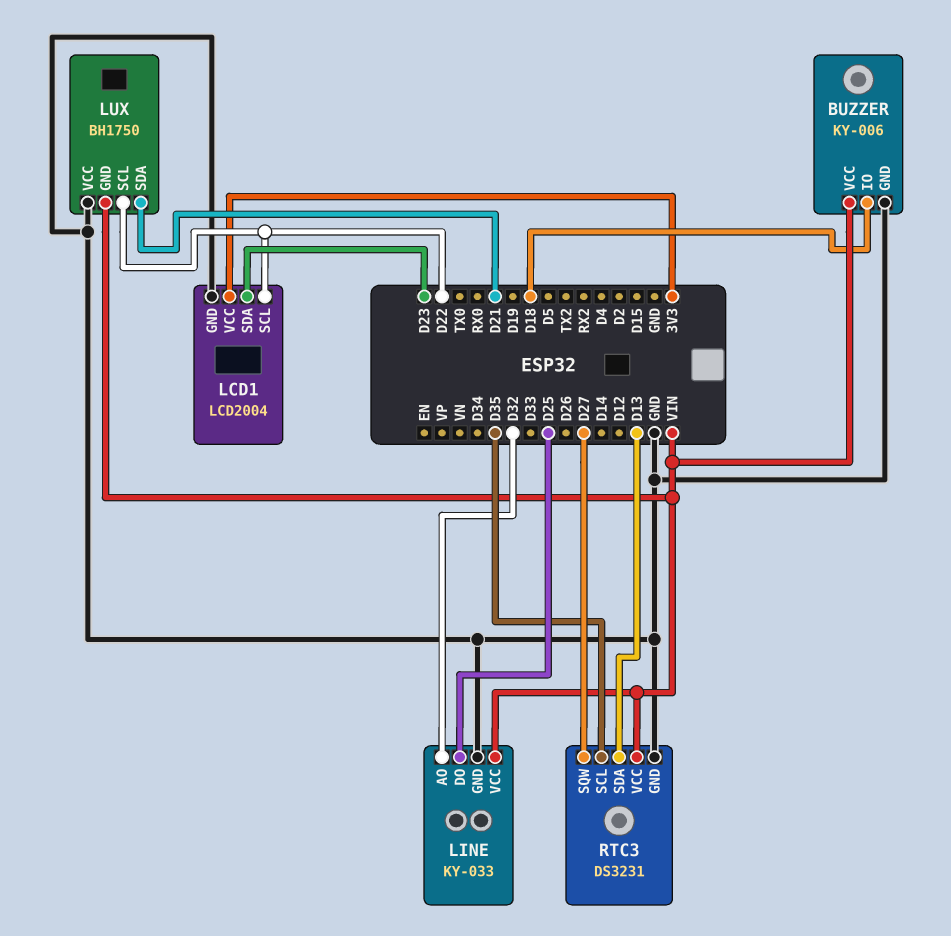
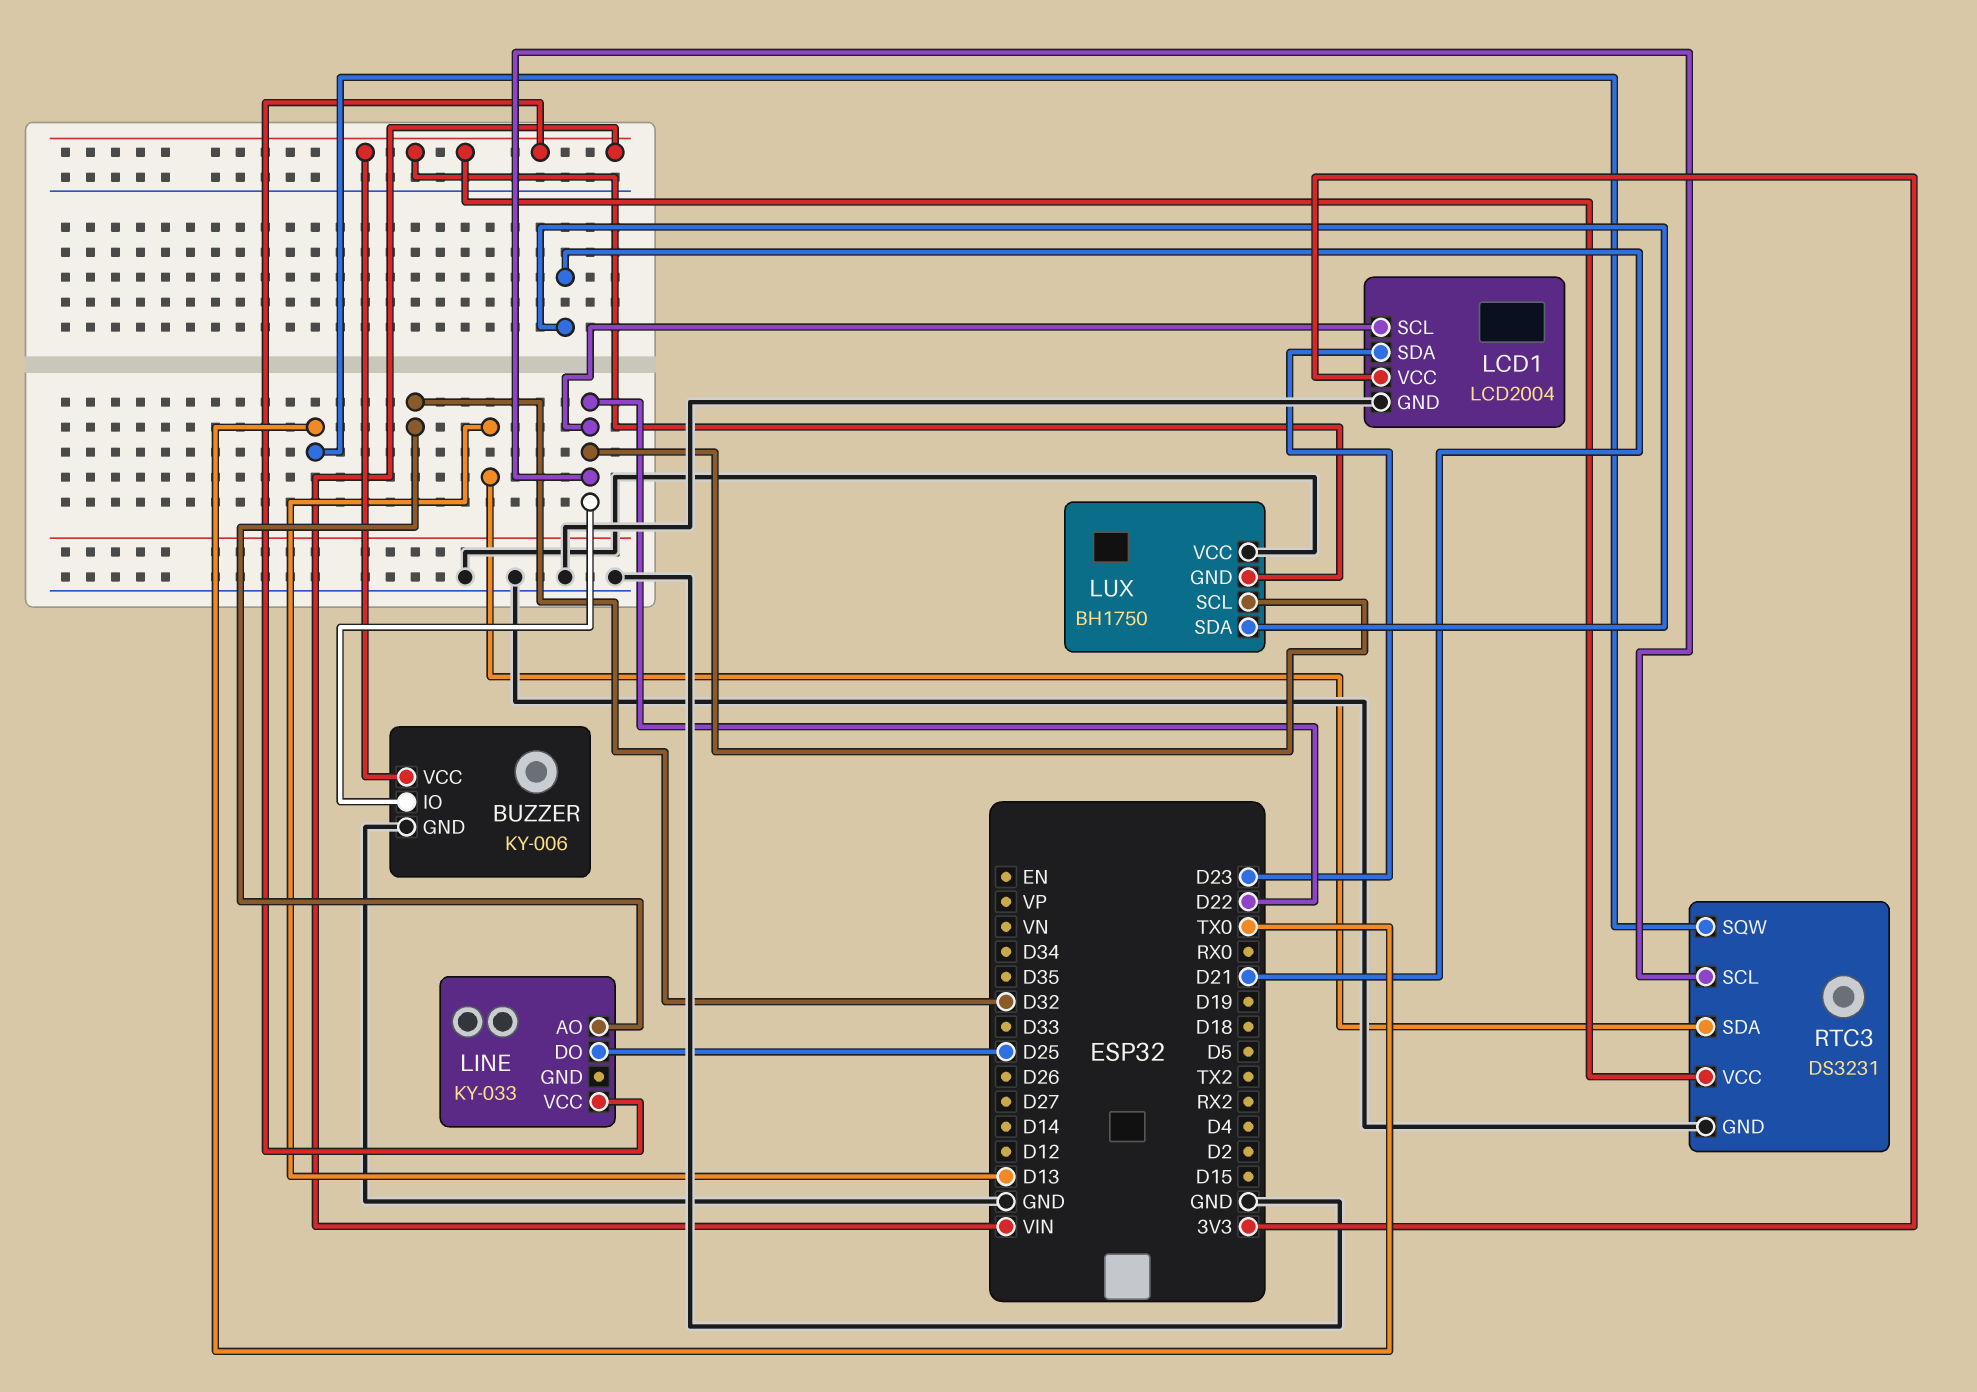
BUZZER pin IO: D18 -> D22
LINE pin GND: GND -> none
RTC3 pin SCL: D35 -> D22
RTC3 pin SQW: D27 -> TX0

